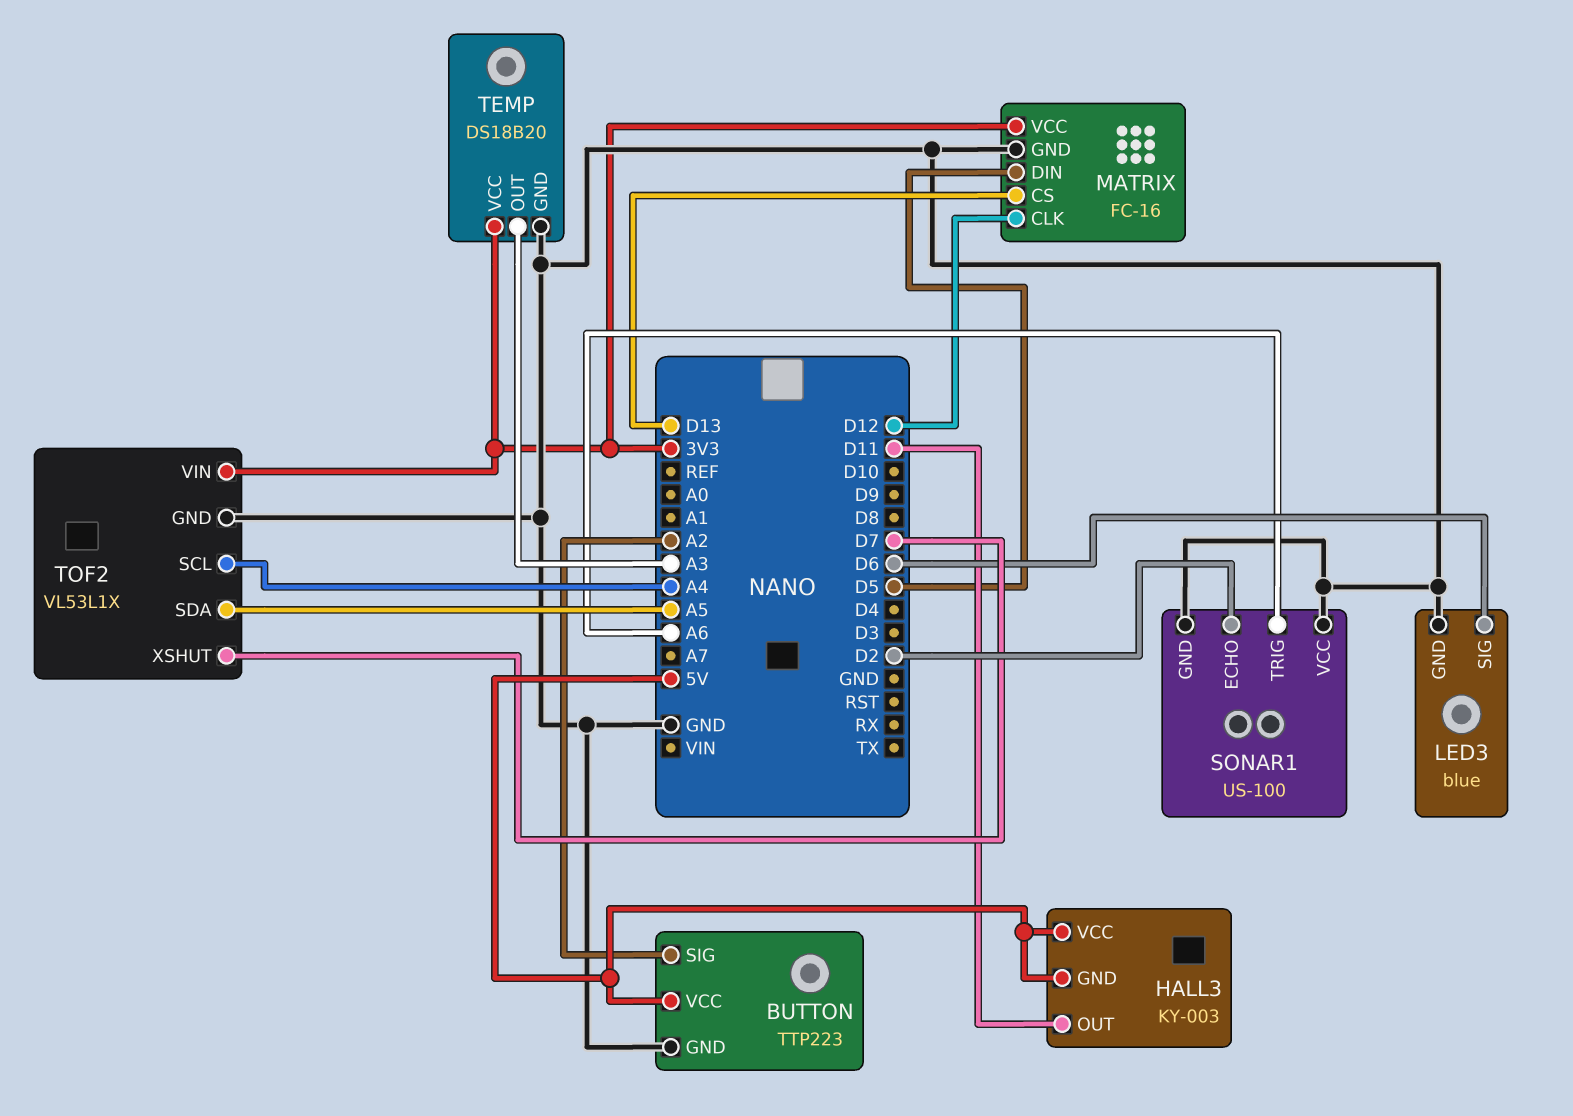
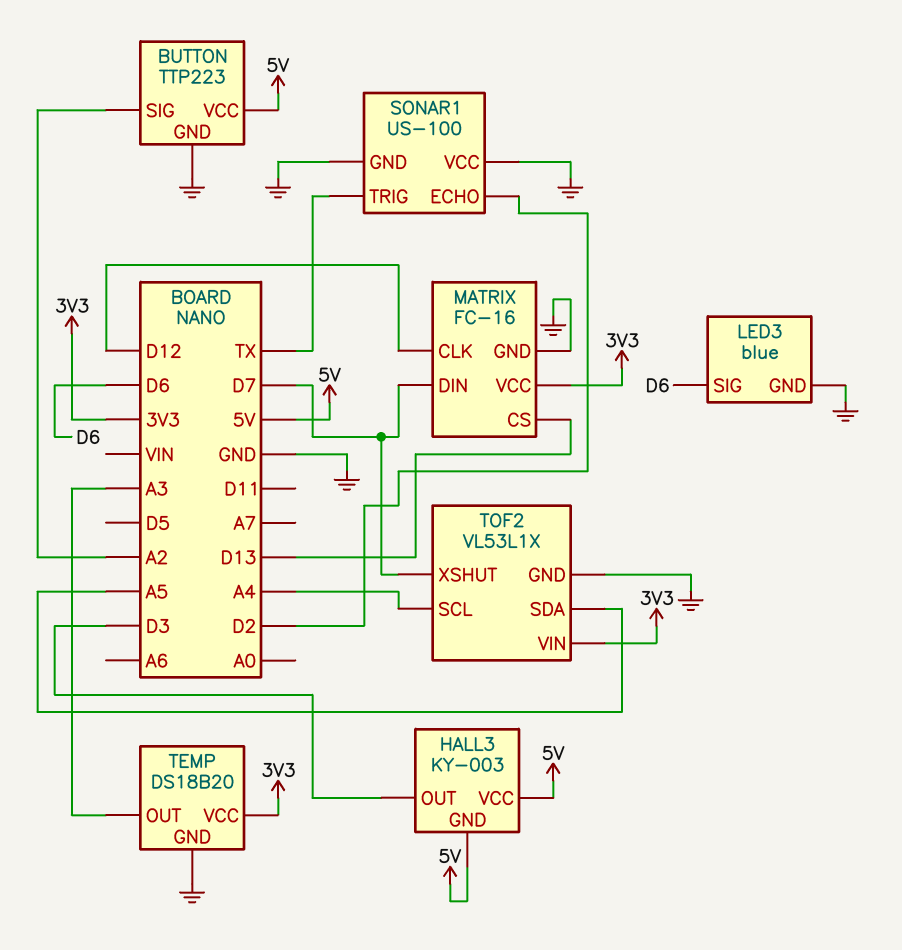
HALL3 pin OUT: D11 -> D3
MATRIX pin DIN: D5 -> D7
SONAR1 pin TRIG: A6 -> TX

